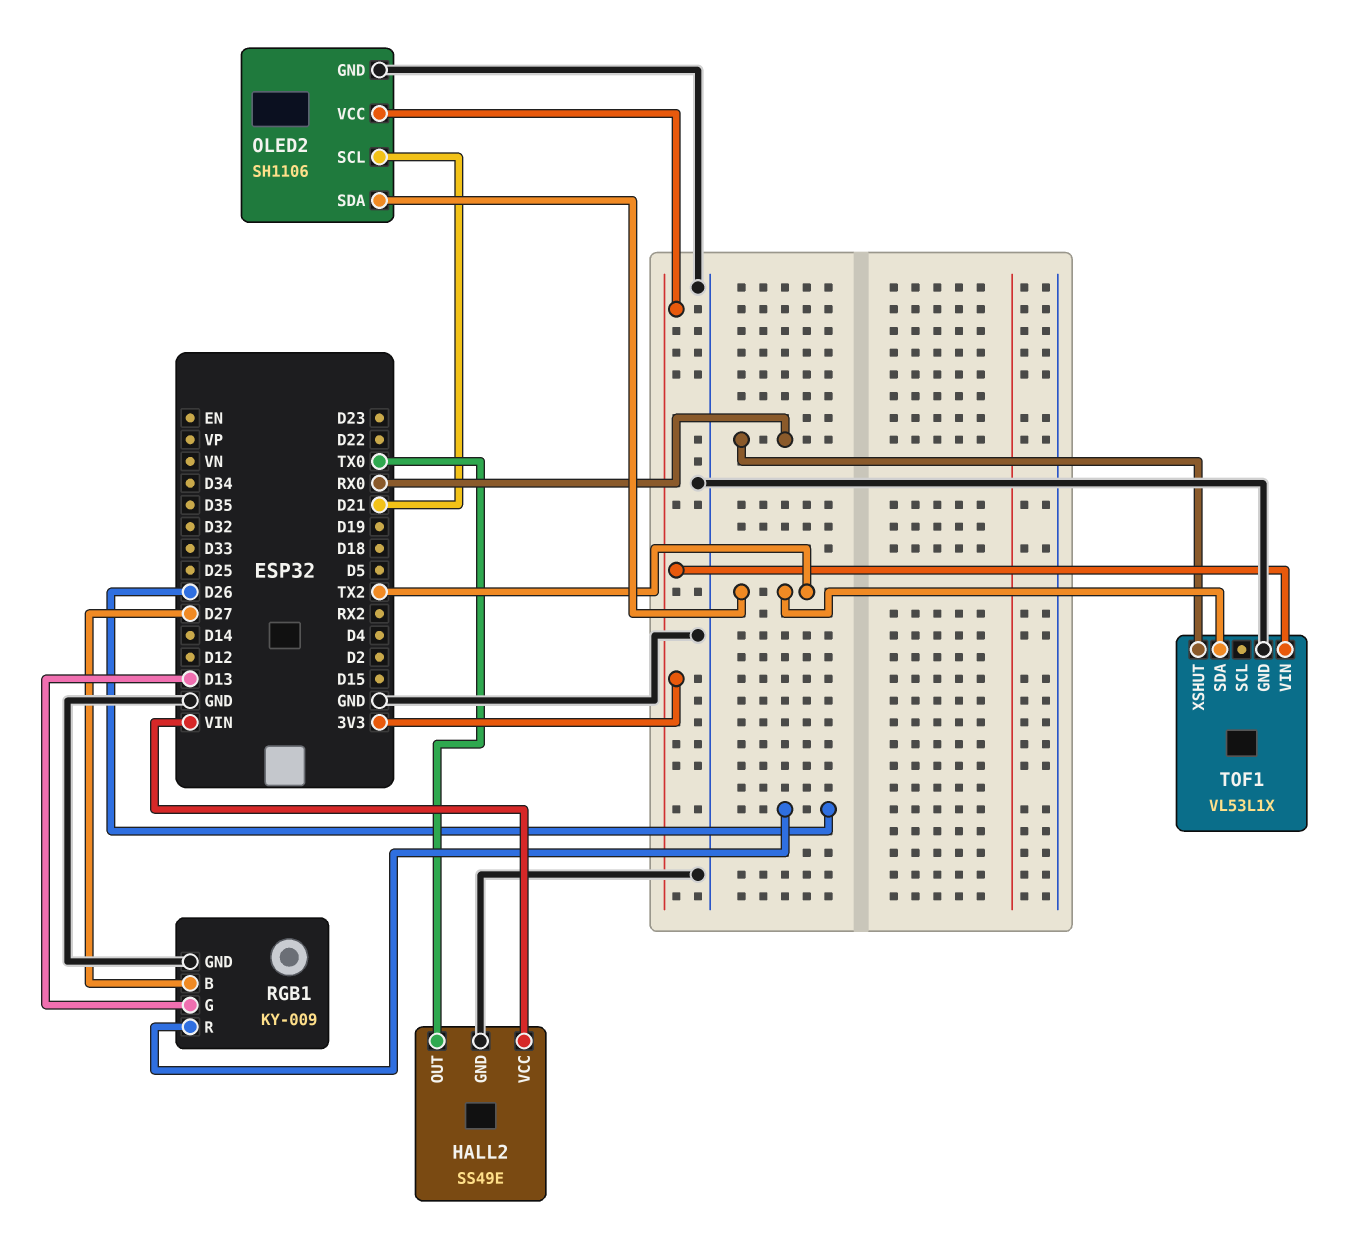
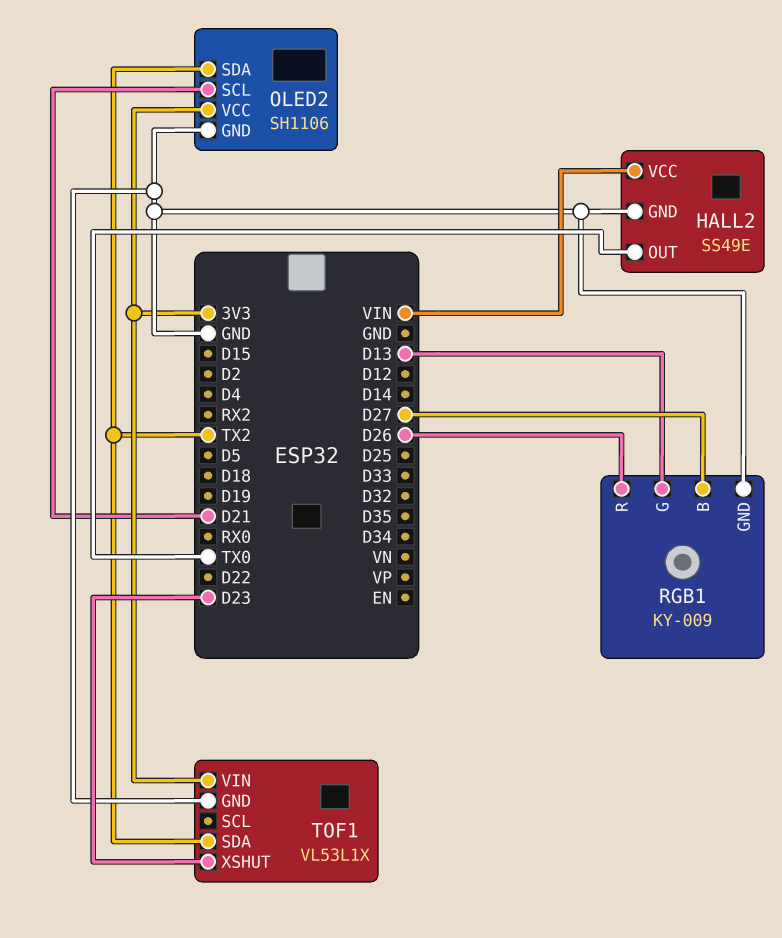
TOF1 pin XSHUT: RX0 -> D23

